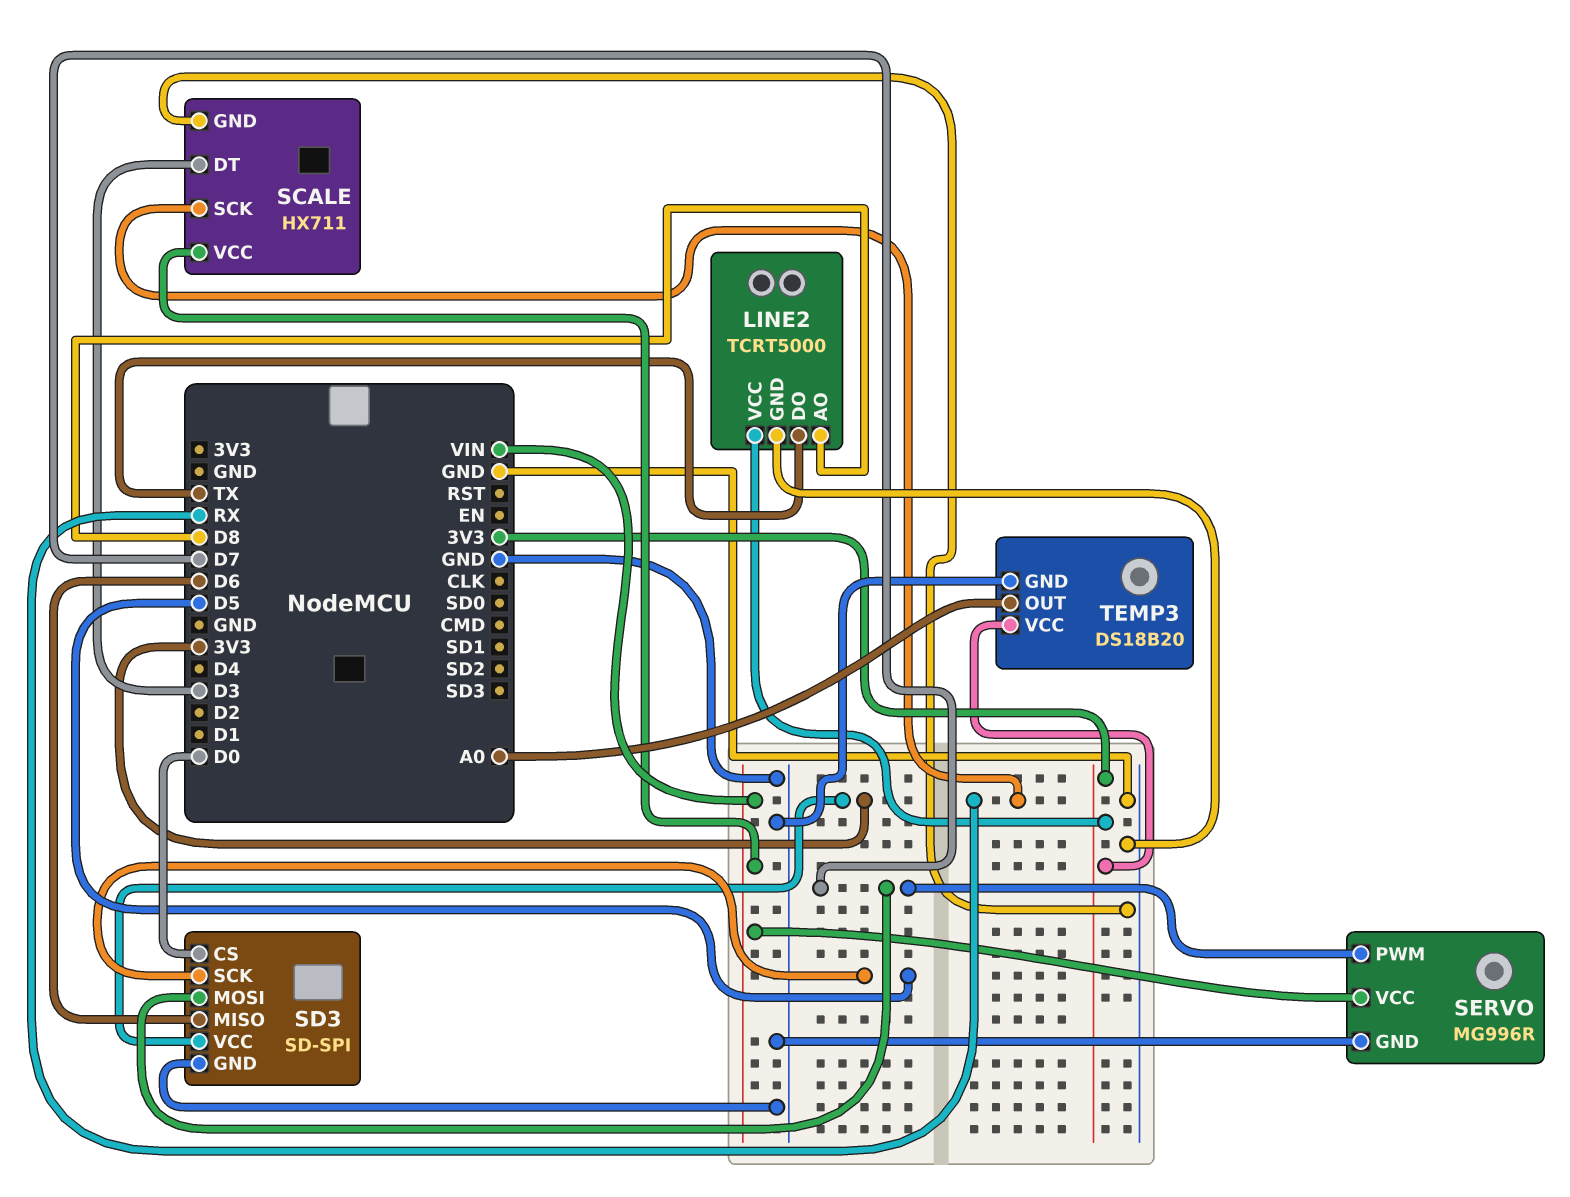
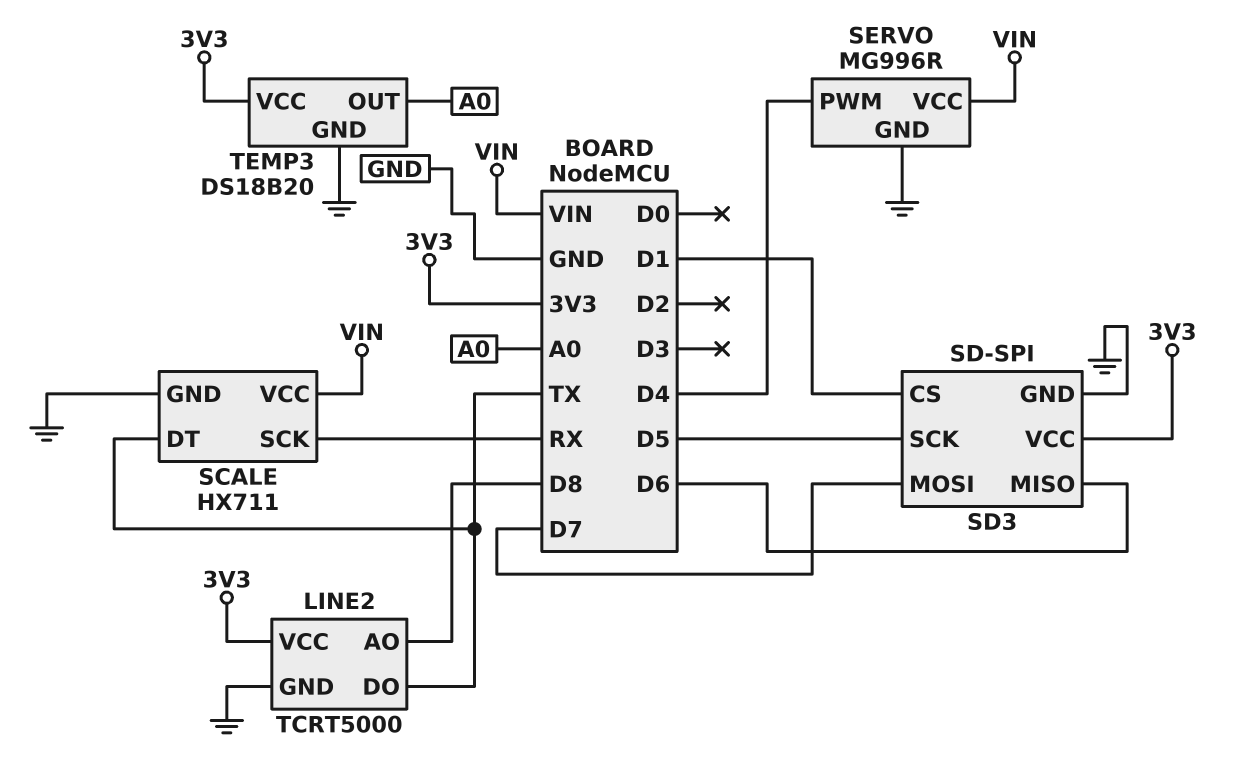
SCALE pin DT: D3 -> TX
SD3 pin CS: D0 -> D1
SERVO pin PWM: D7 -> D4

